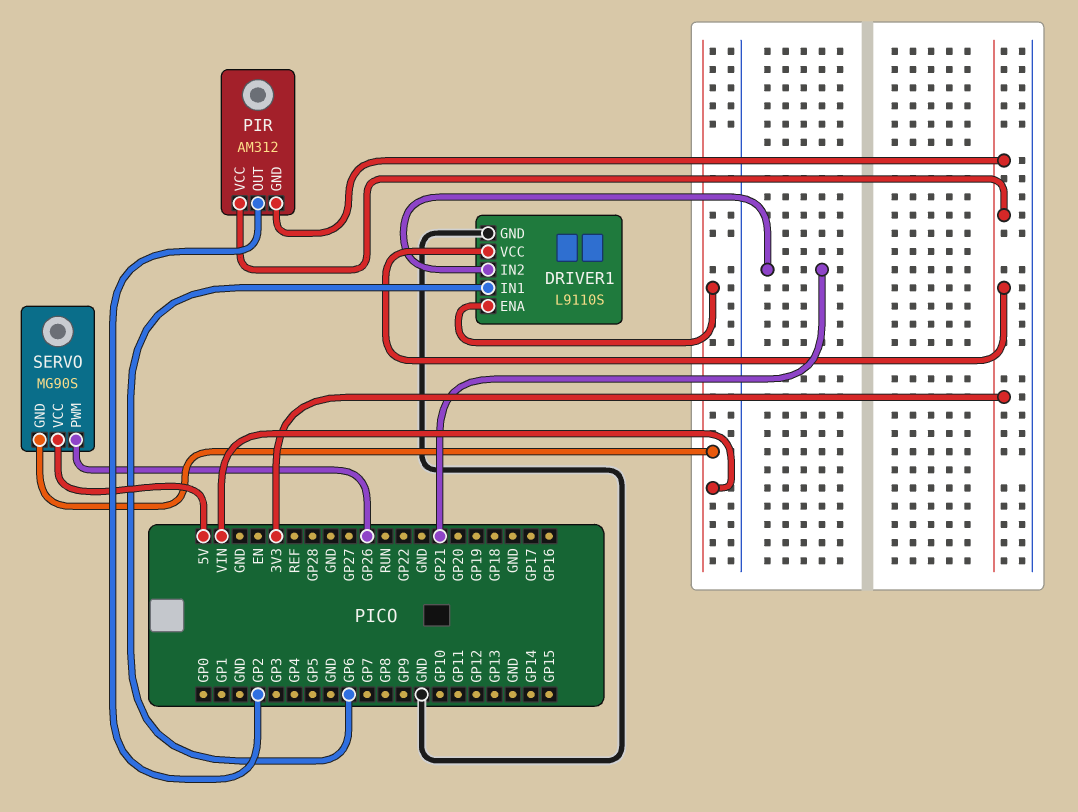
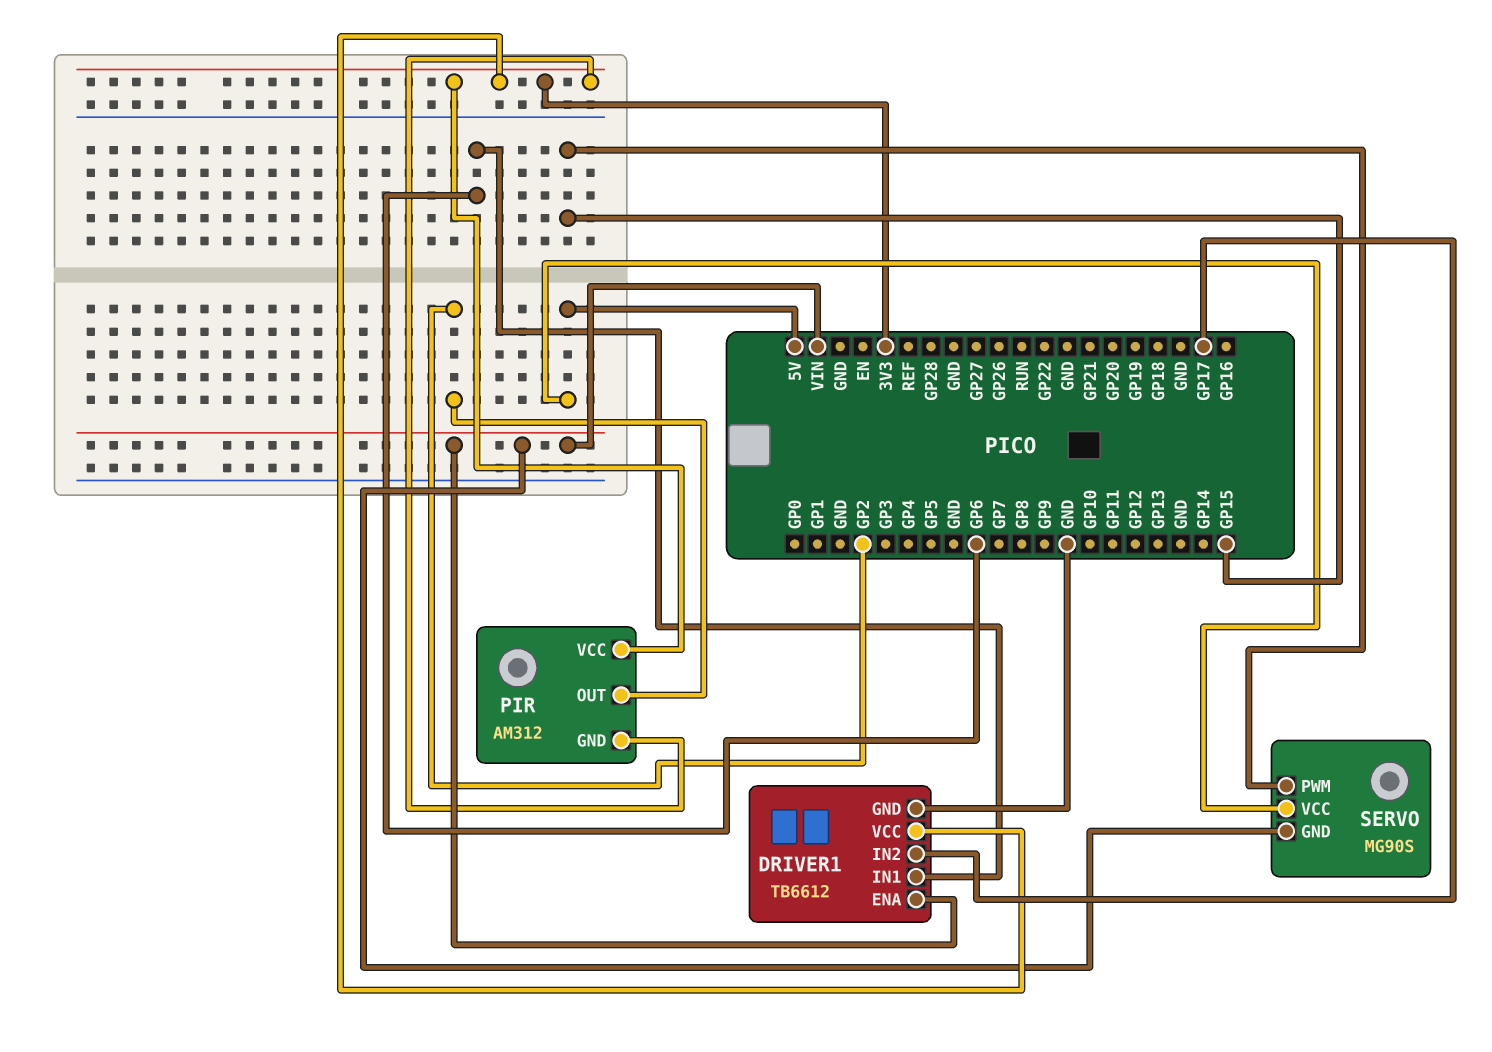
DRIVER1: L9110S -> TB6612
DRIVER1 pin IN2: GP21 -> GP17
SERVO pin PWM: GP26 -> GP15

